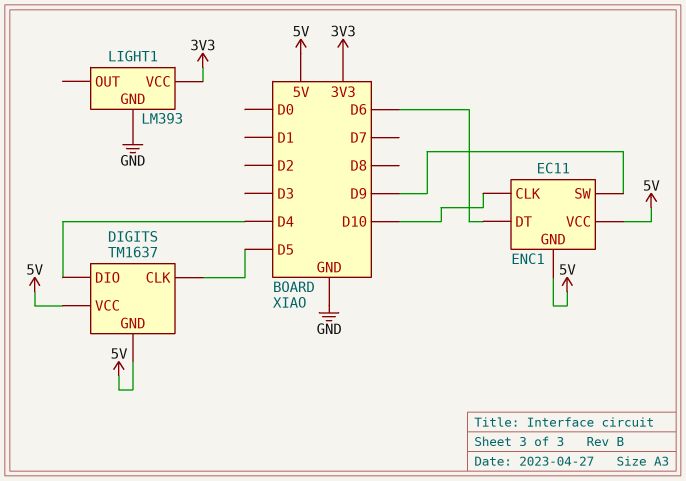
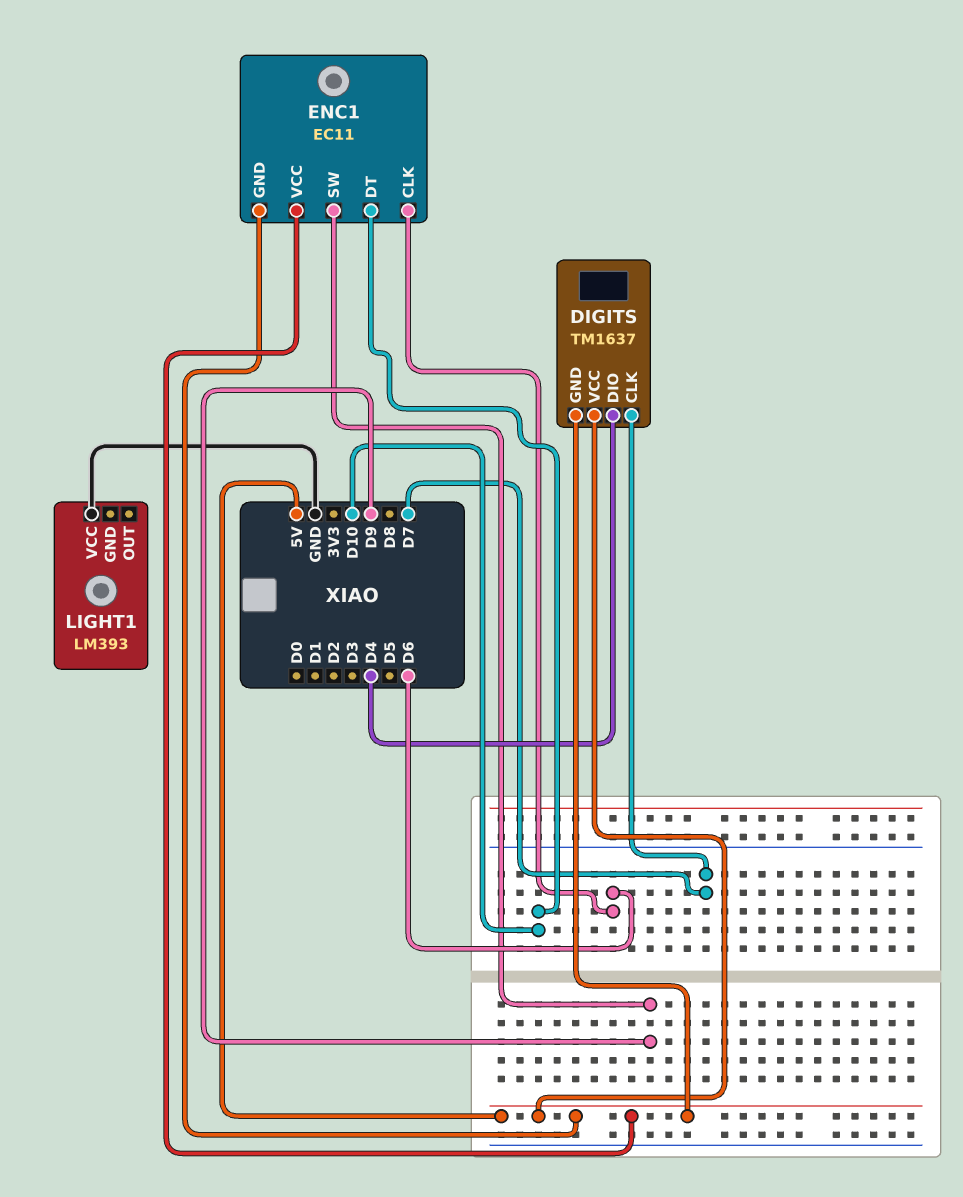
DIGITS pin CLK: D5 -> D7
ENC1 pin CLK: D10 -> D6
ENC1 pin DT: D6 -> D10
LIGHT1 pin GND: GND -> none
LIGHT1 pin VCC: 3V3 -> GND

